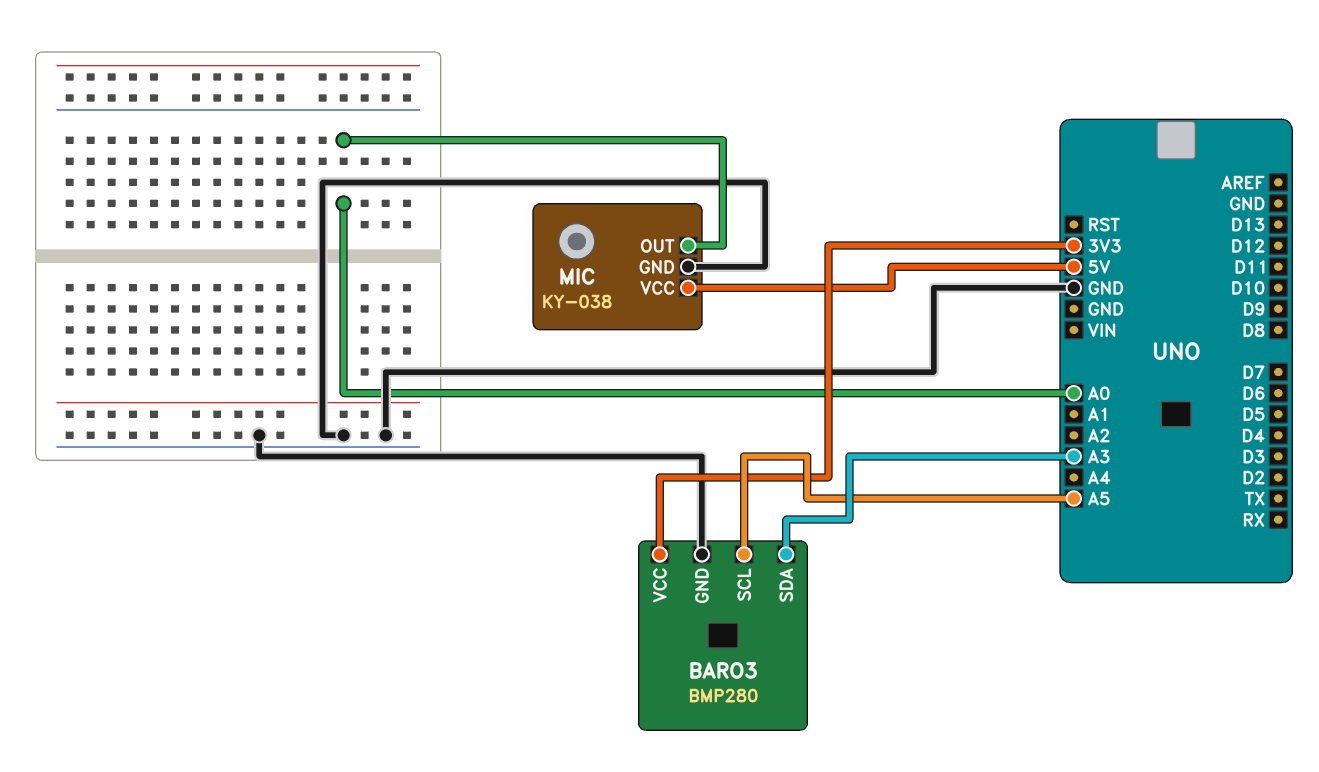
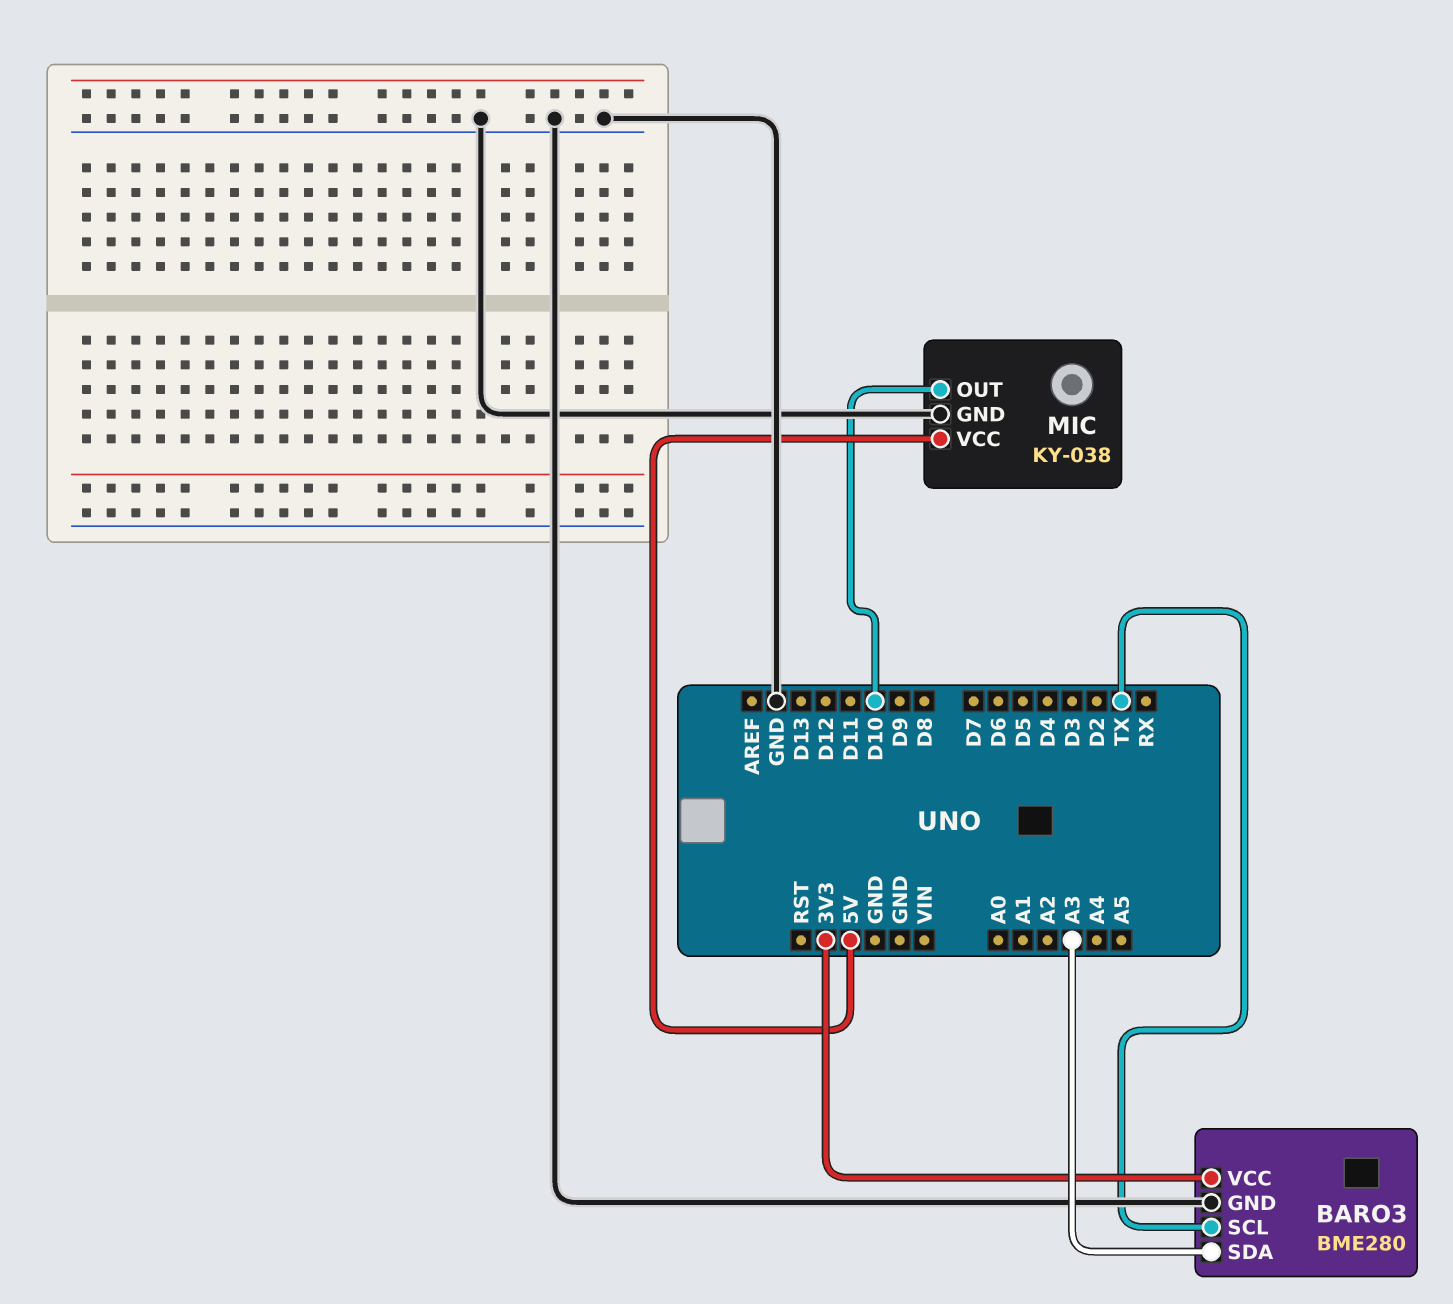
BARO3: BMP280 -> BME280
BARO3 pin SCL: A5 -> TX
MIC pin OUT: A0 -> D10

